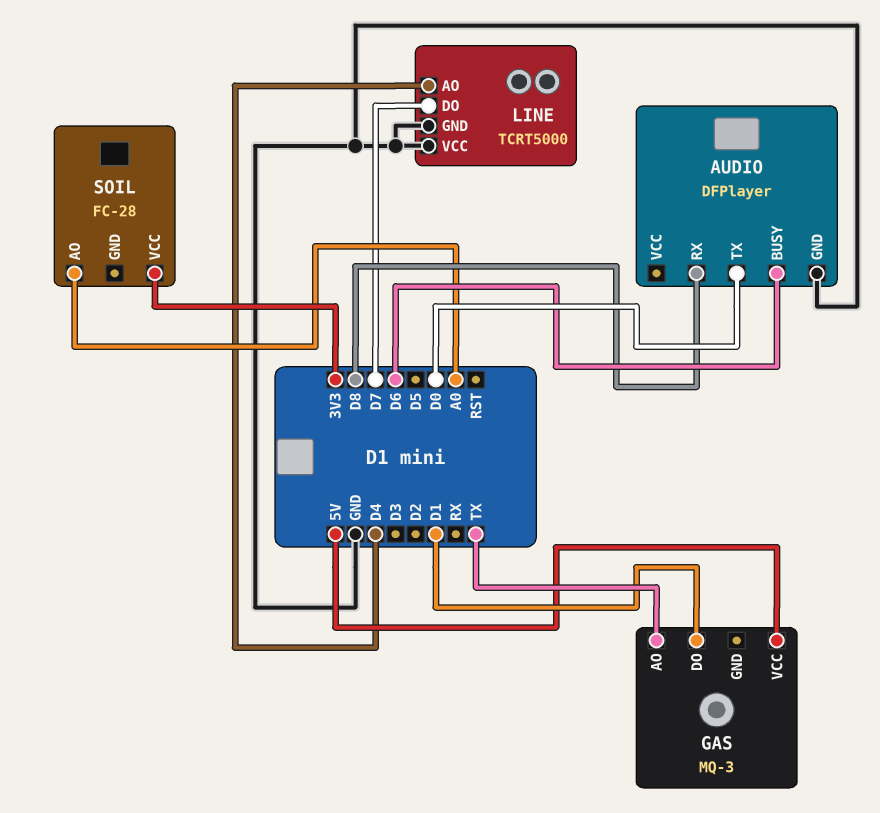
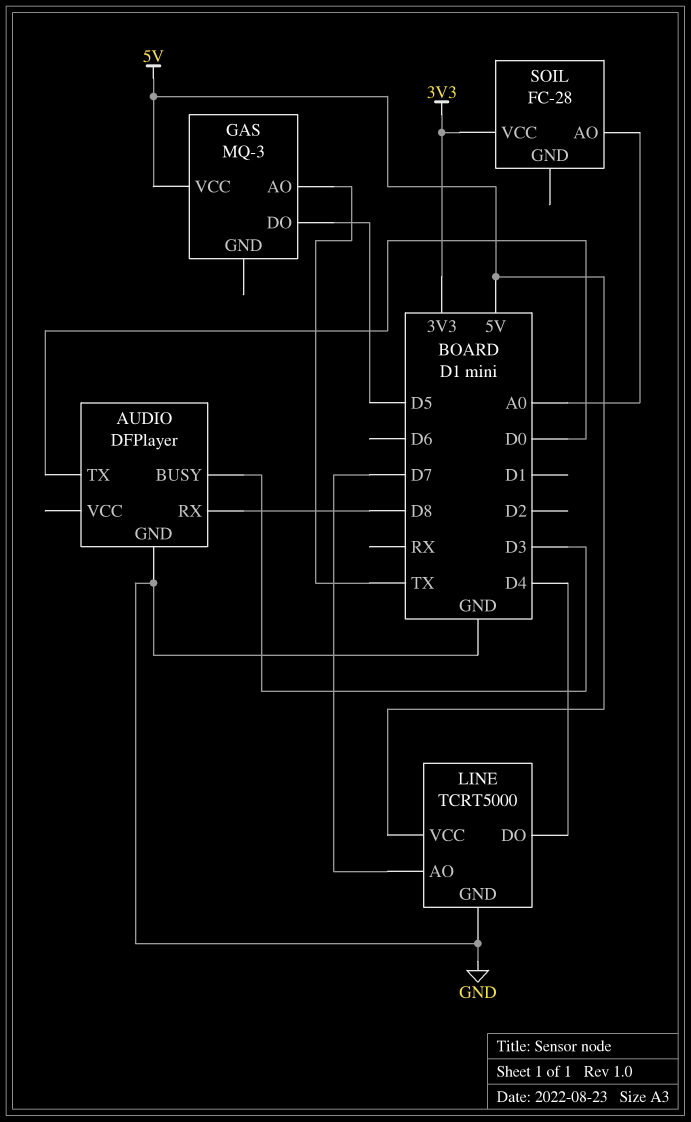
AUDIO pin BUSY: D6 -> D3
GAS pin DO: D1 -> D5
LINE pin AO: D4 -> D7
LINE pin DO: D7 -> D4
LINE pin VCC: GND -> 5V

